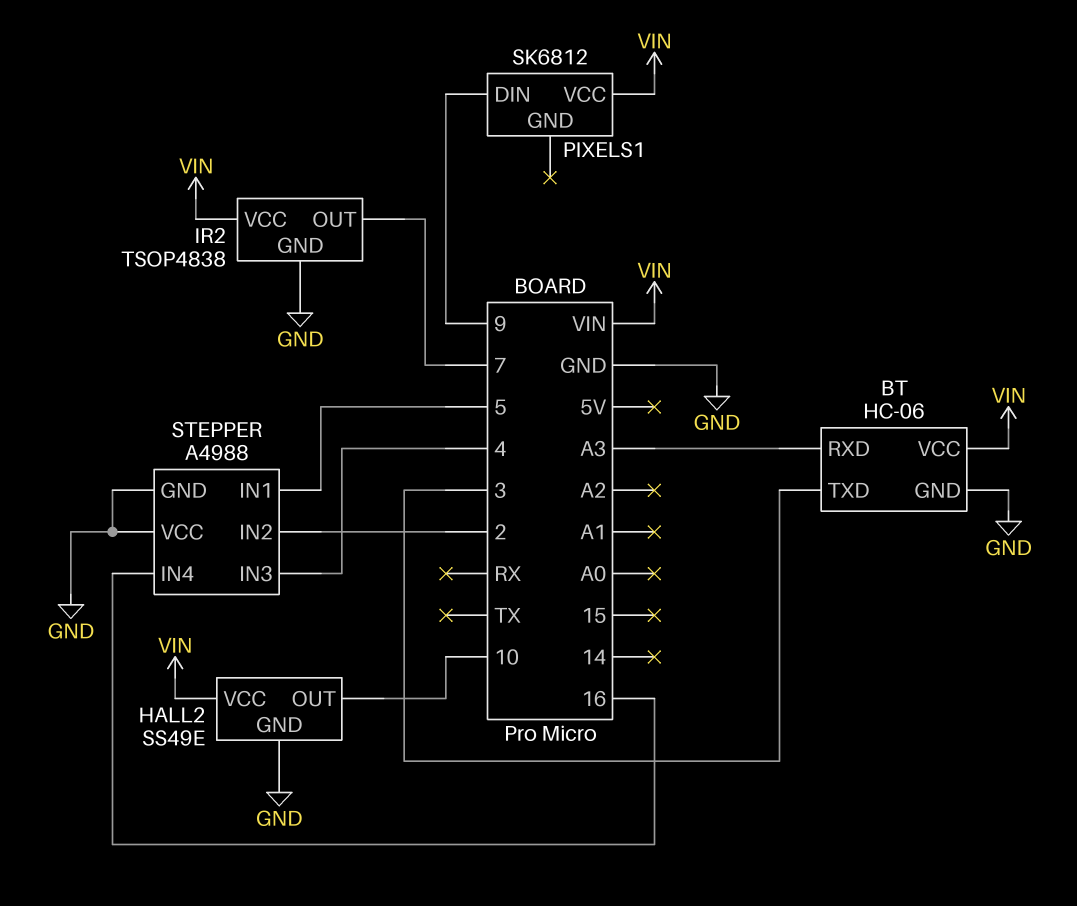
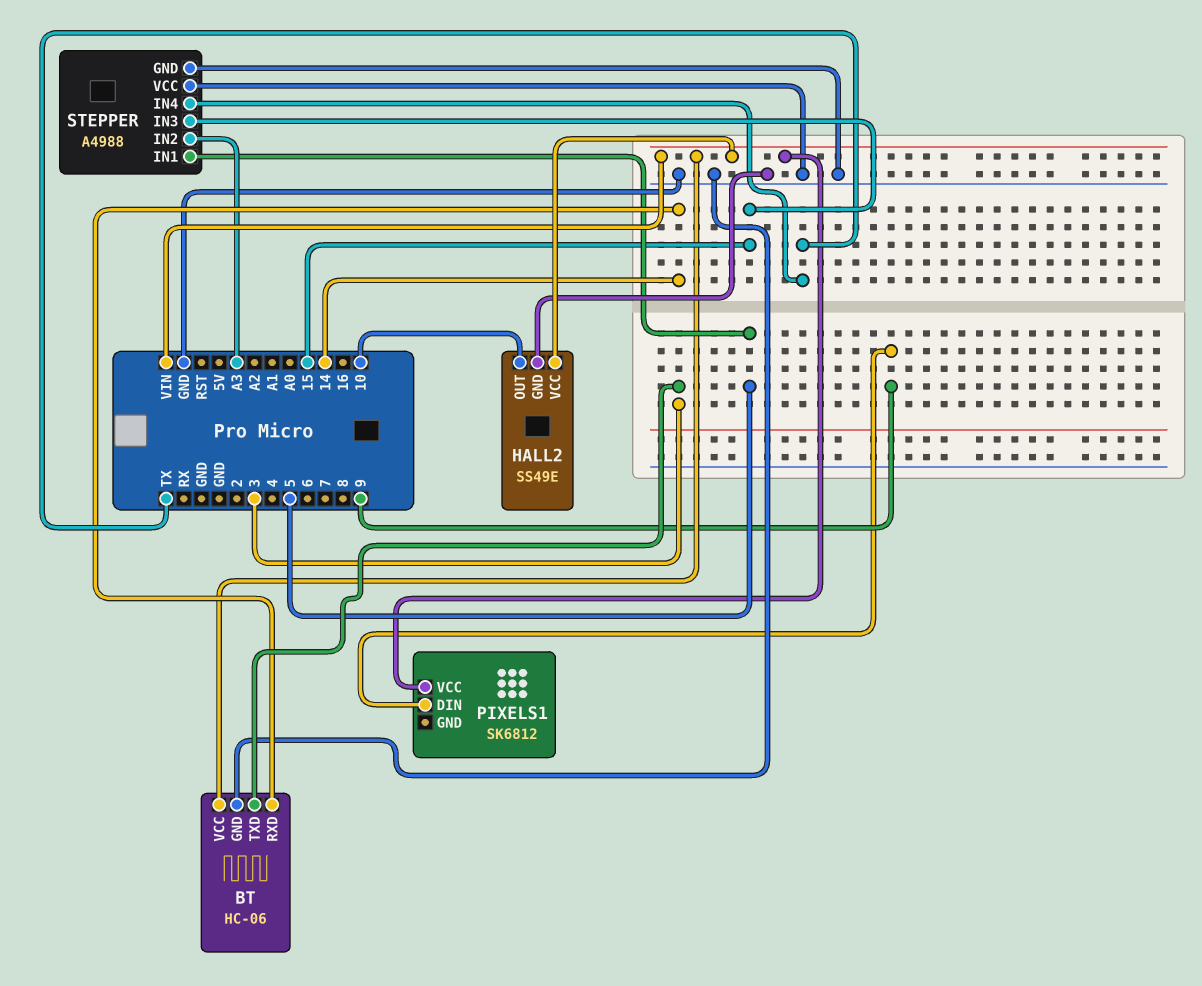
BT pin RXD: A3 -> 14
IR2: TSOP4838 -> none
IR2 pin GND: GND -> none
IR2 pin OUT: 7 -> none
IR2 pin VCC: VIN -> none
STEPPER pin IN2: 2 -> A3
STEPPER pin IN3: 4 -> 15
STEPPER pin IN4: 16 -> TX

